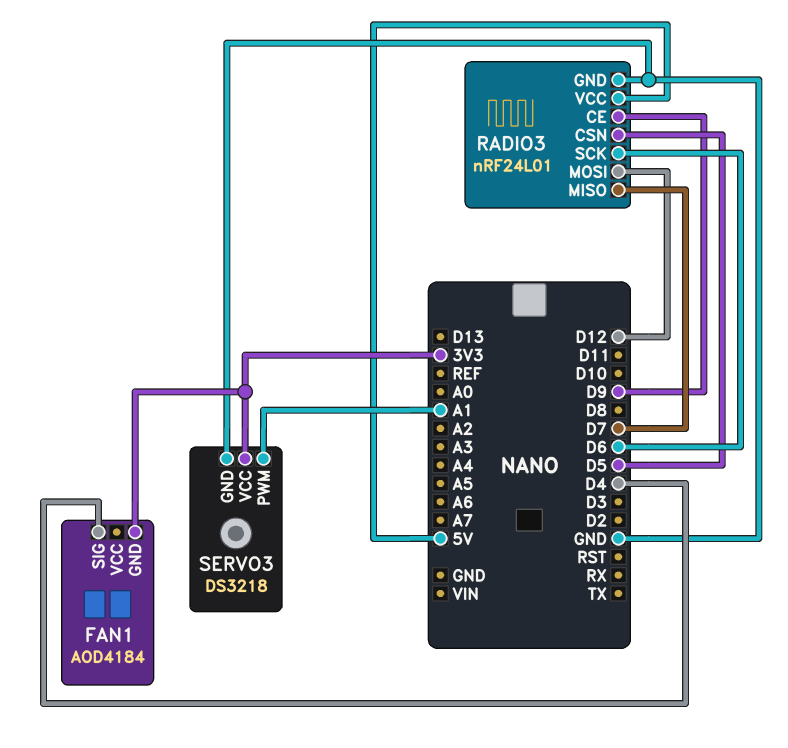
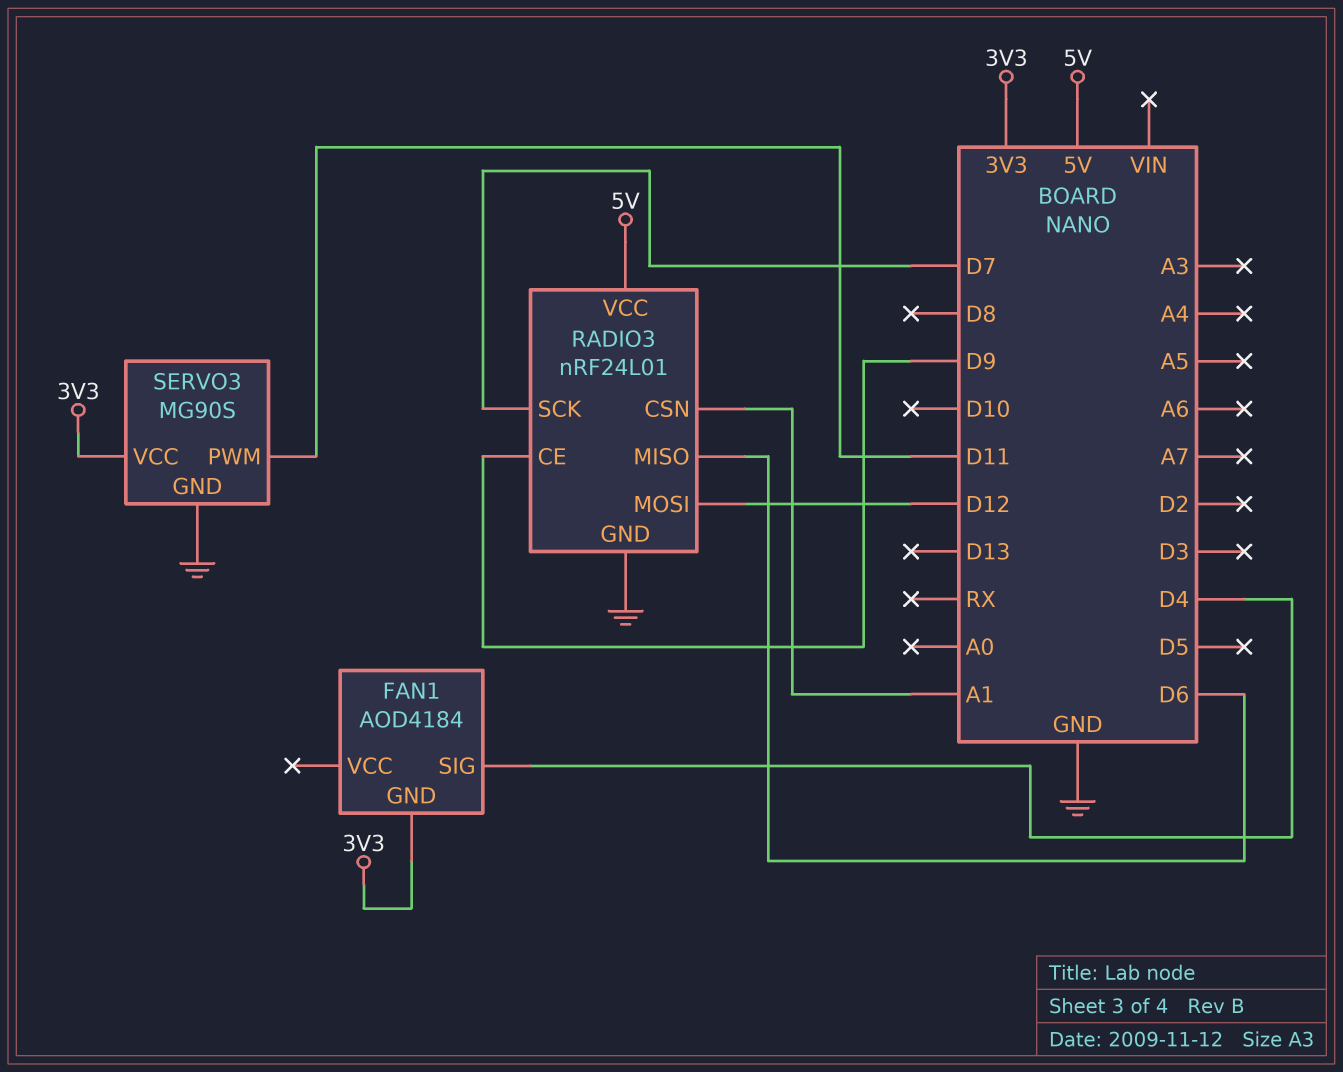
RADIO3 pin CSN: D5 -> A1
RADIO3 pin MISO: D7 -> D6
RADIO3 pin SCK: D6 -> D7
SERVO3: DS3218 -> MG90S
SERVO3 pin PWM: A1 -> D11

